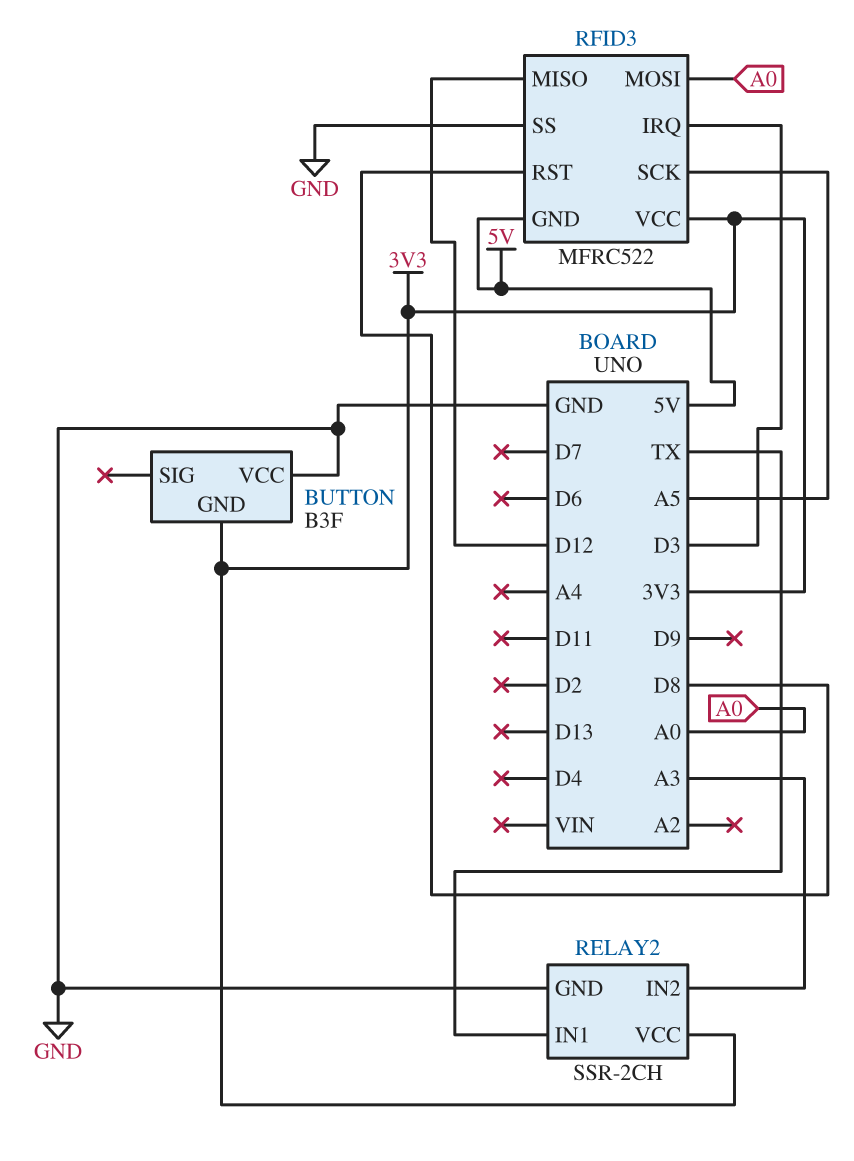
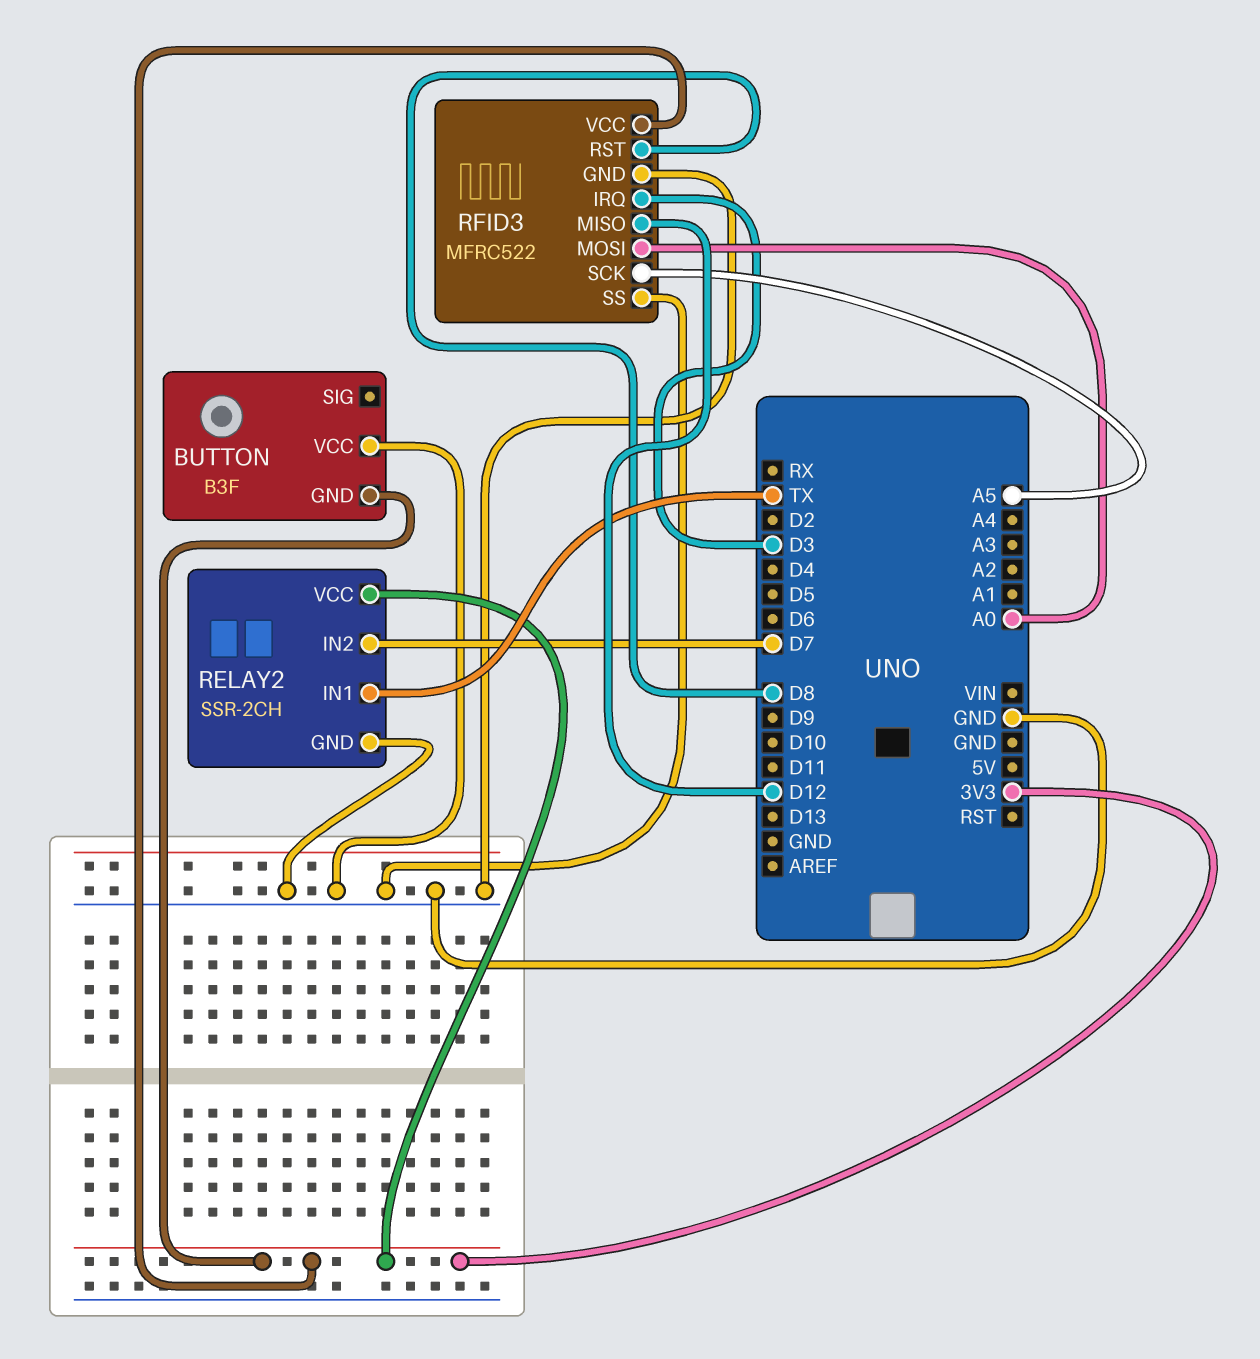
RELAY2 pin IN2: A3 -> D7
RFID3 pin GND: 5V -> GND

